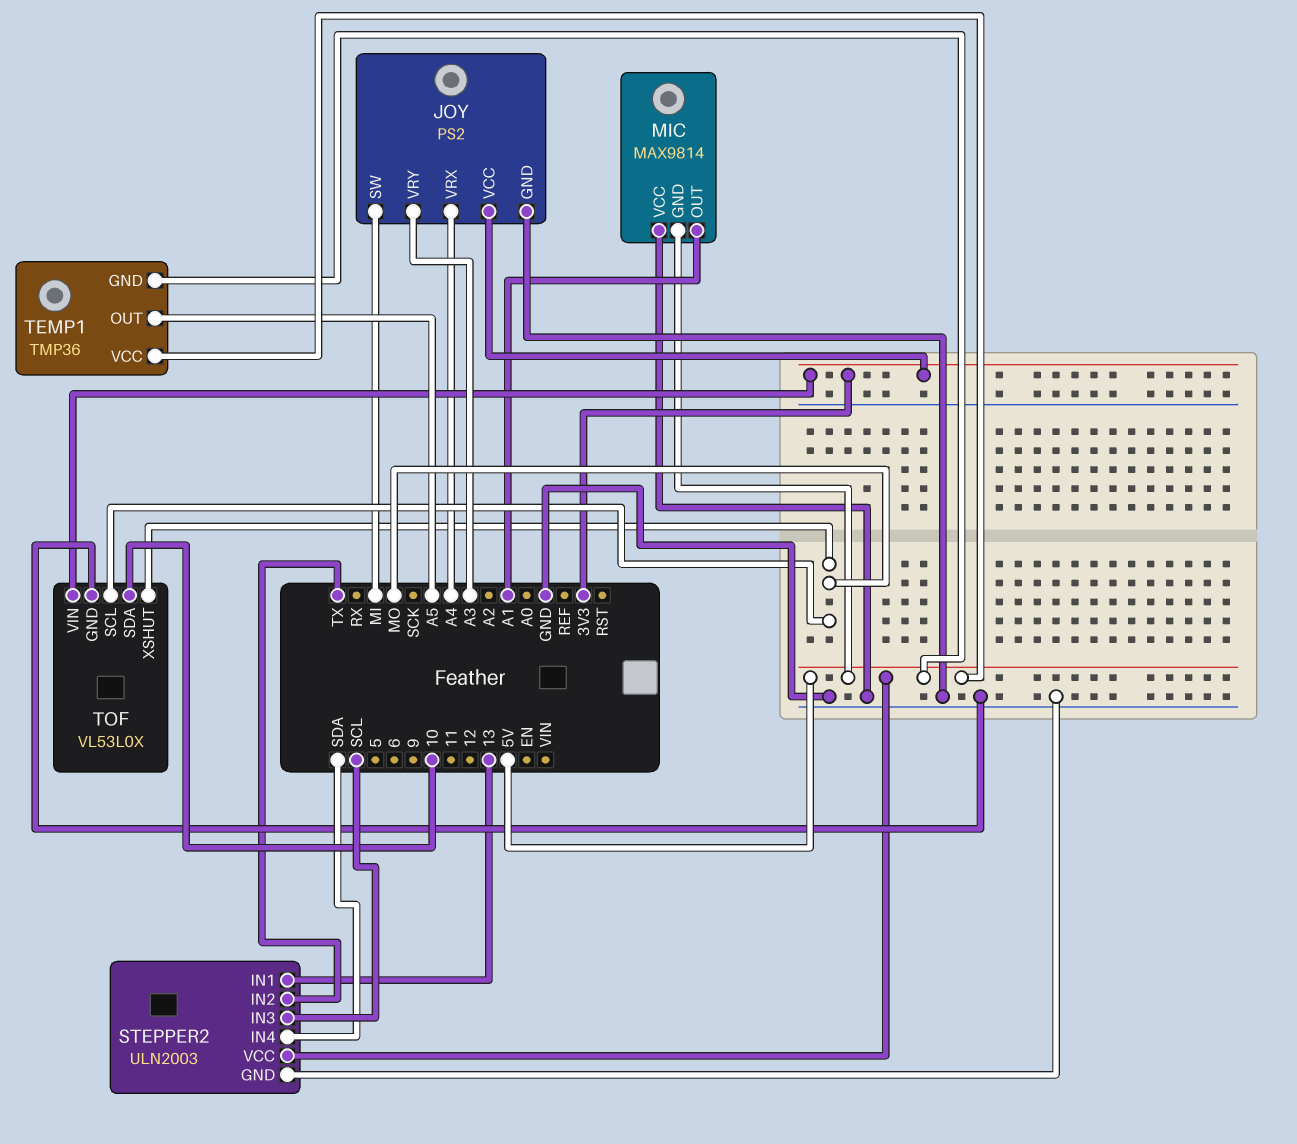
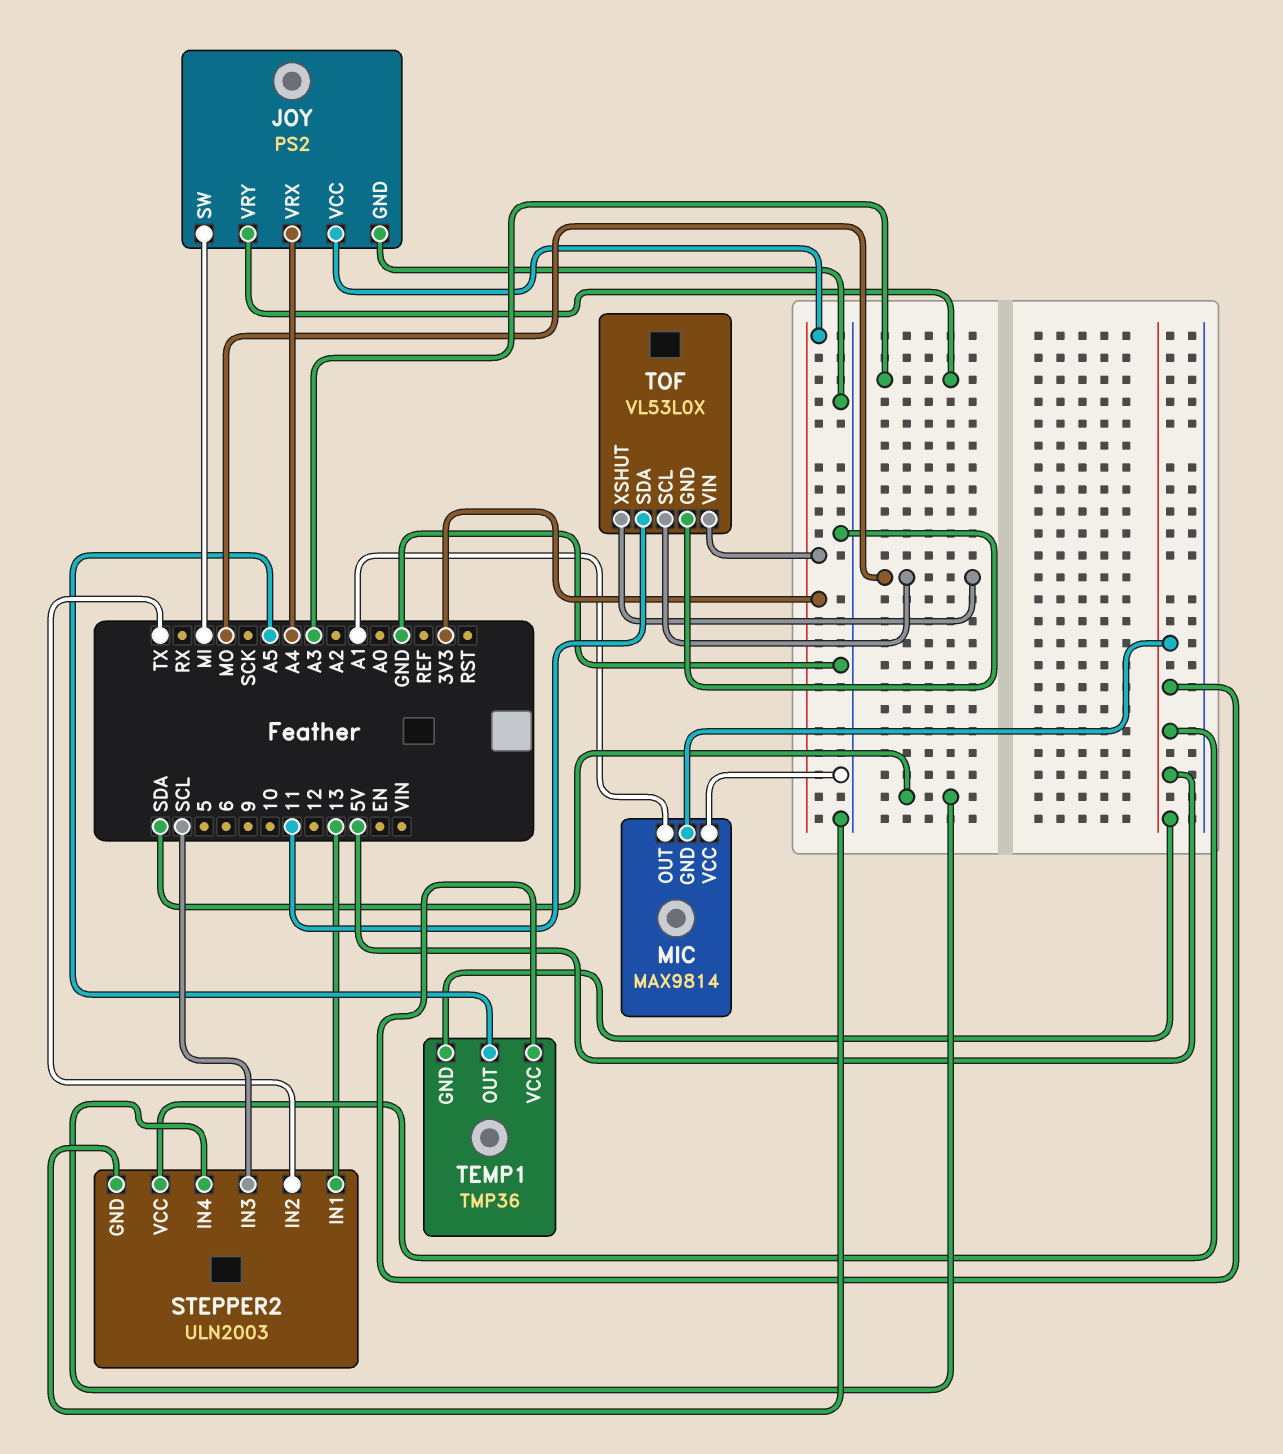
TOF pin SDA: 10 -> 11

